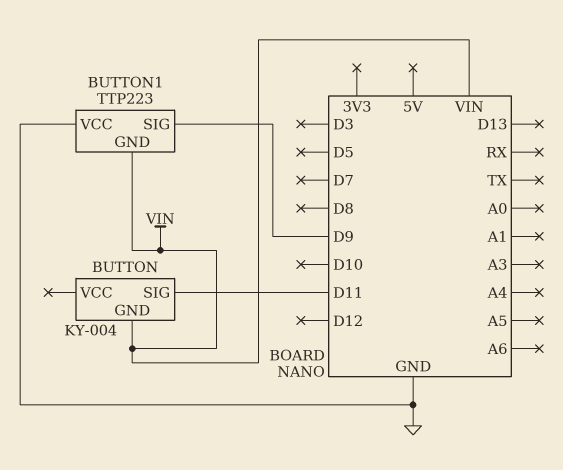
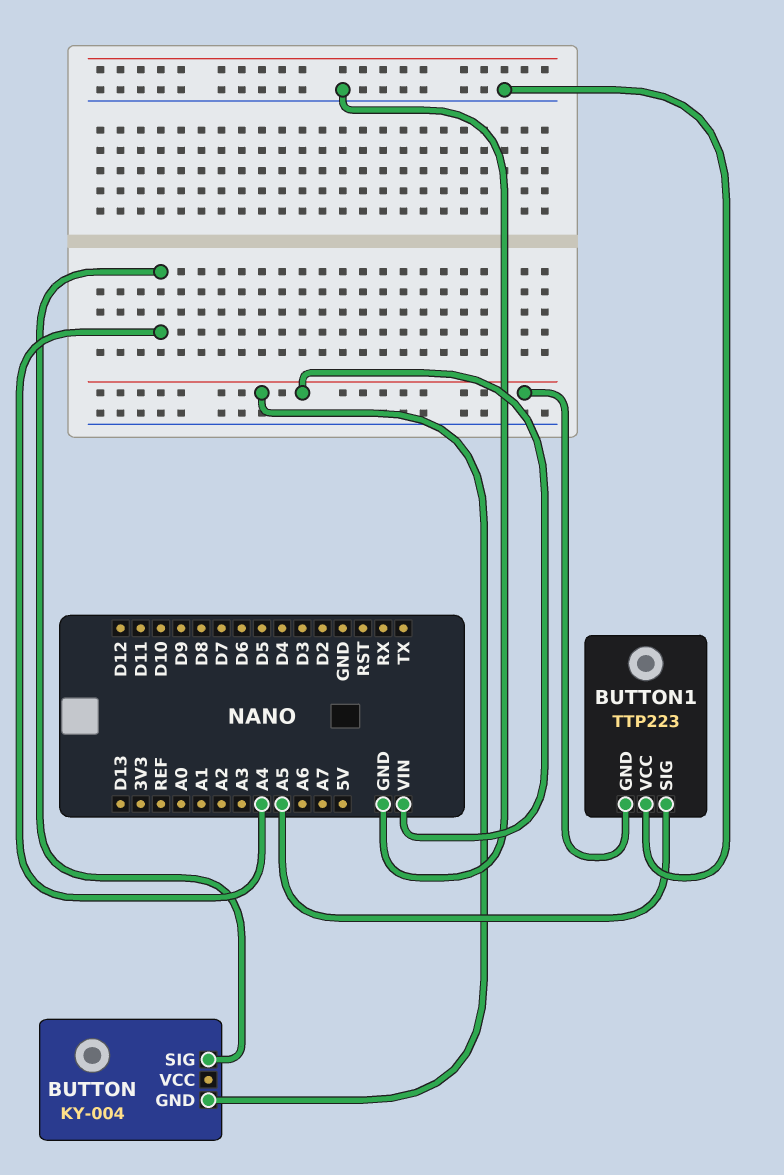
BUTTON pin SIG: D11 -> A4
BUTTON1 pin SIG: D9 -> A5

